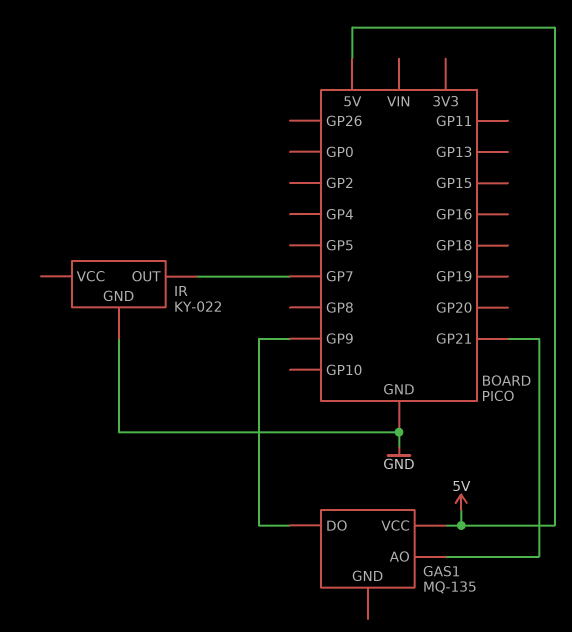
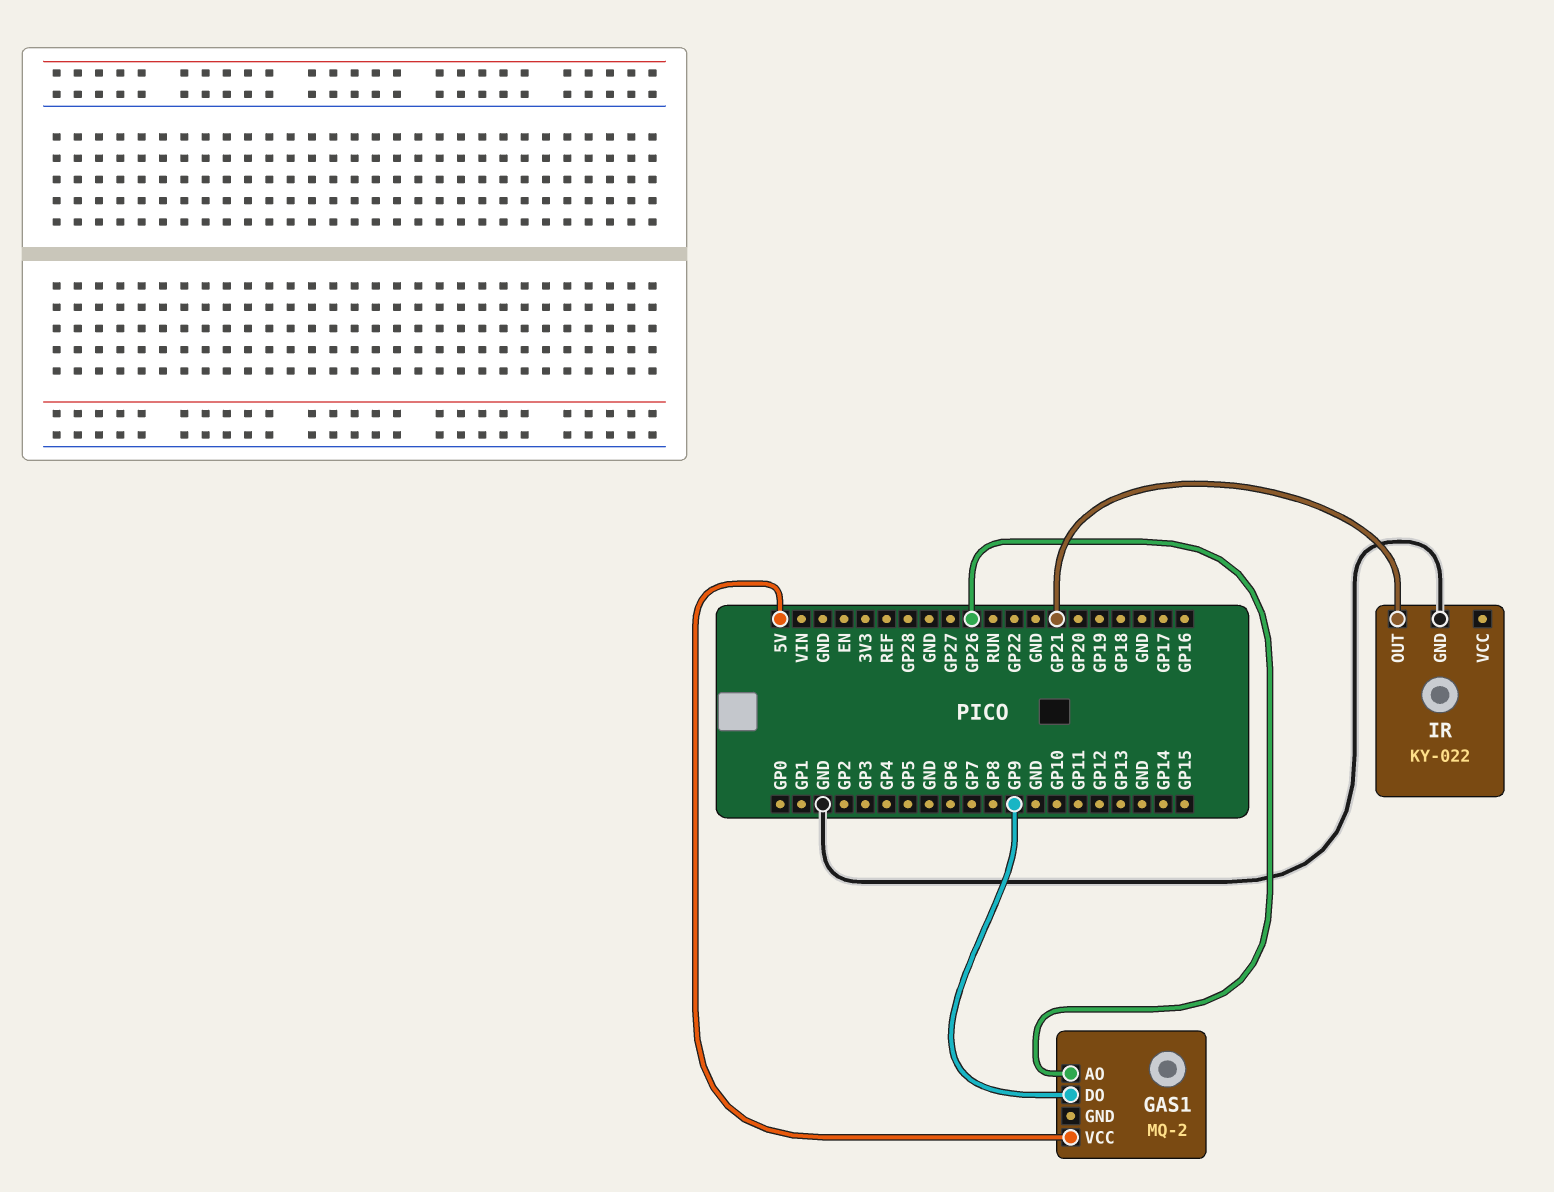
GAS1: MQ-135 -> MQ-2
GAS1 pin AO: GP21 -> GP26
IR pin OUT: GP7 -> GP21

